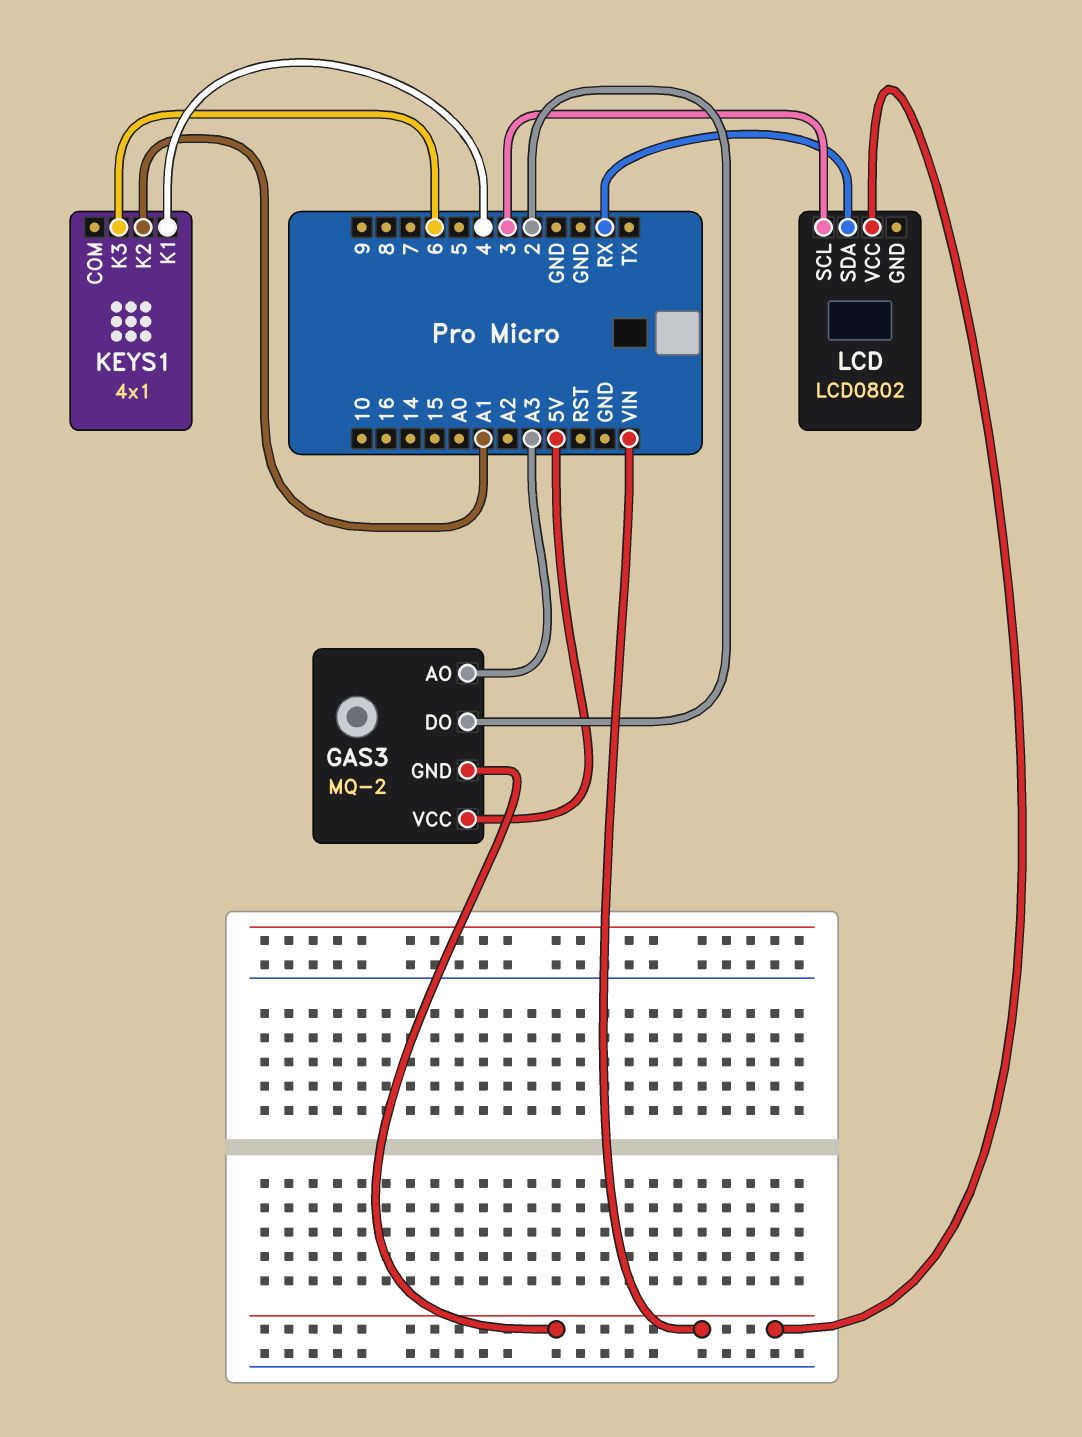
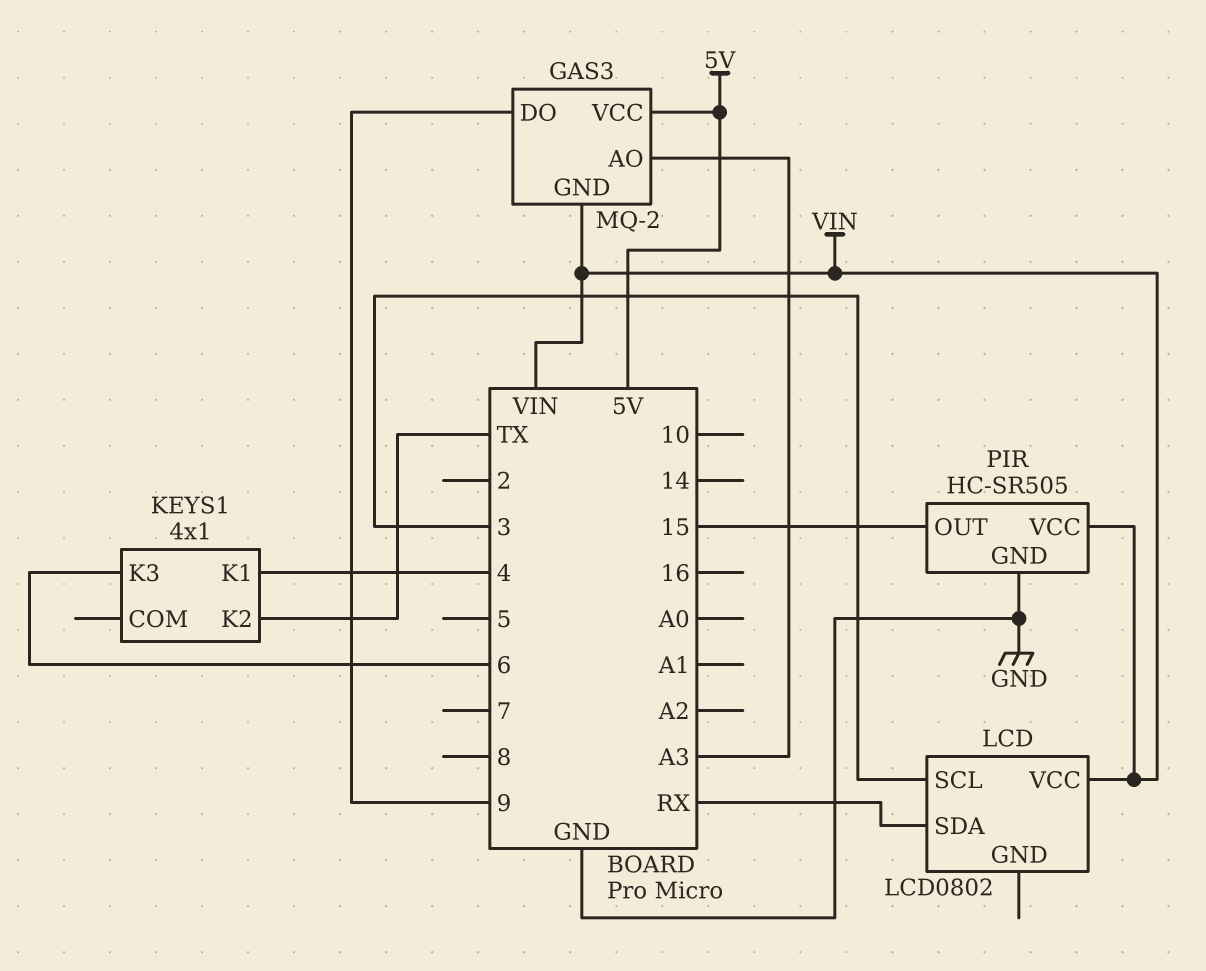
GAS3 pin DO: 2 -> 9
KEYS1 pin K2: A1 -> TX
PIR: none -> HC-SR505
PIR pin GND: none -> GND
PIR pin OUT: none -> 15
PIR pin VCC: none -> VIN

